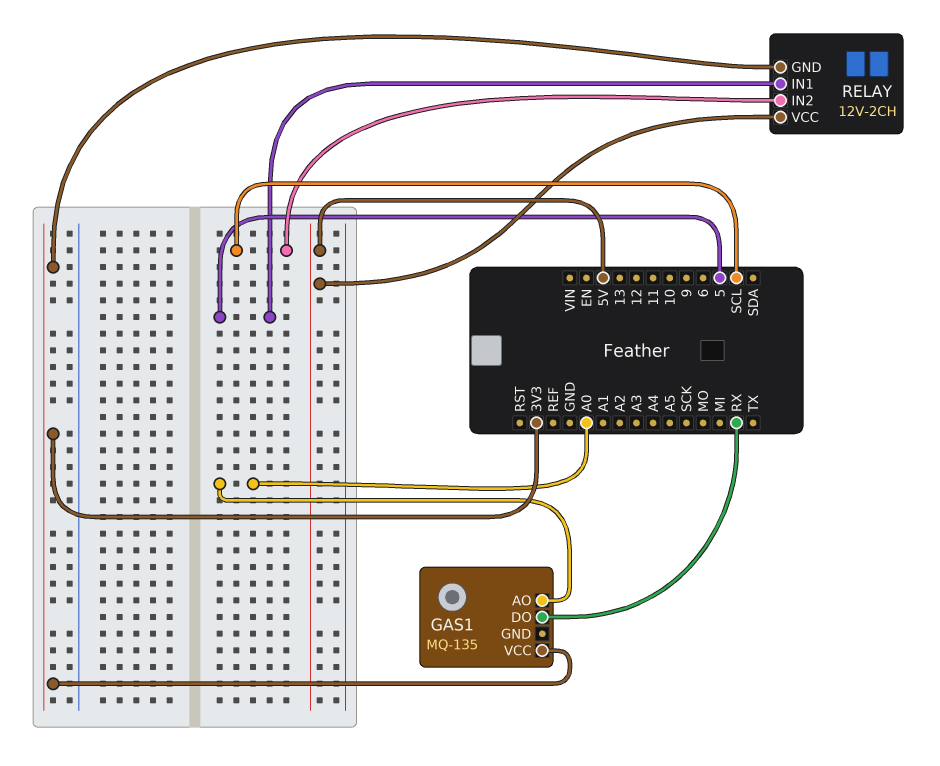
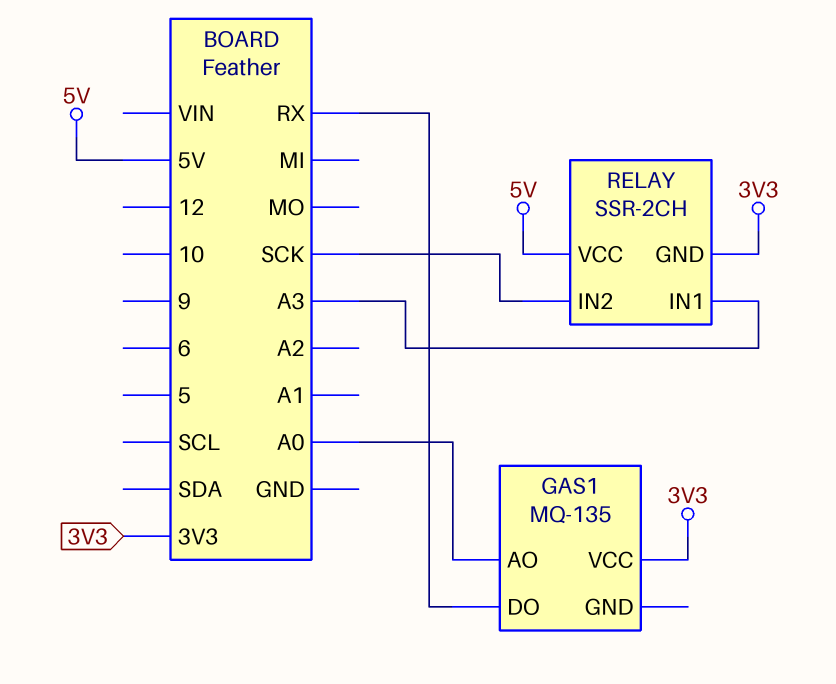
RELAY: 12V-2CH -> SSR-2CH
RELAY pin IN1: 5 -> A3
RELAY pin IN2: SCL -> SCK

